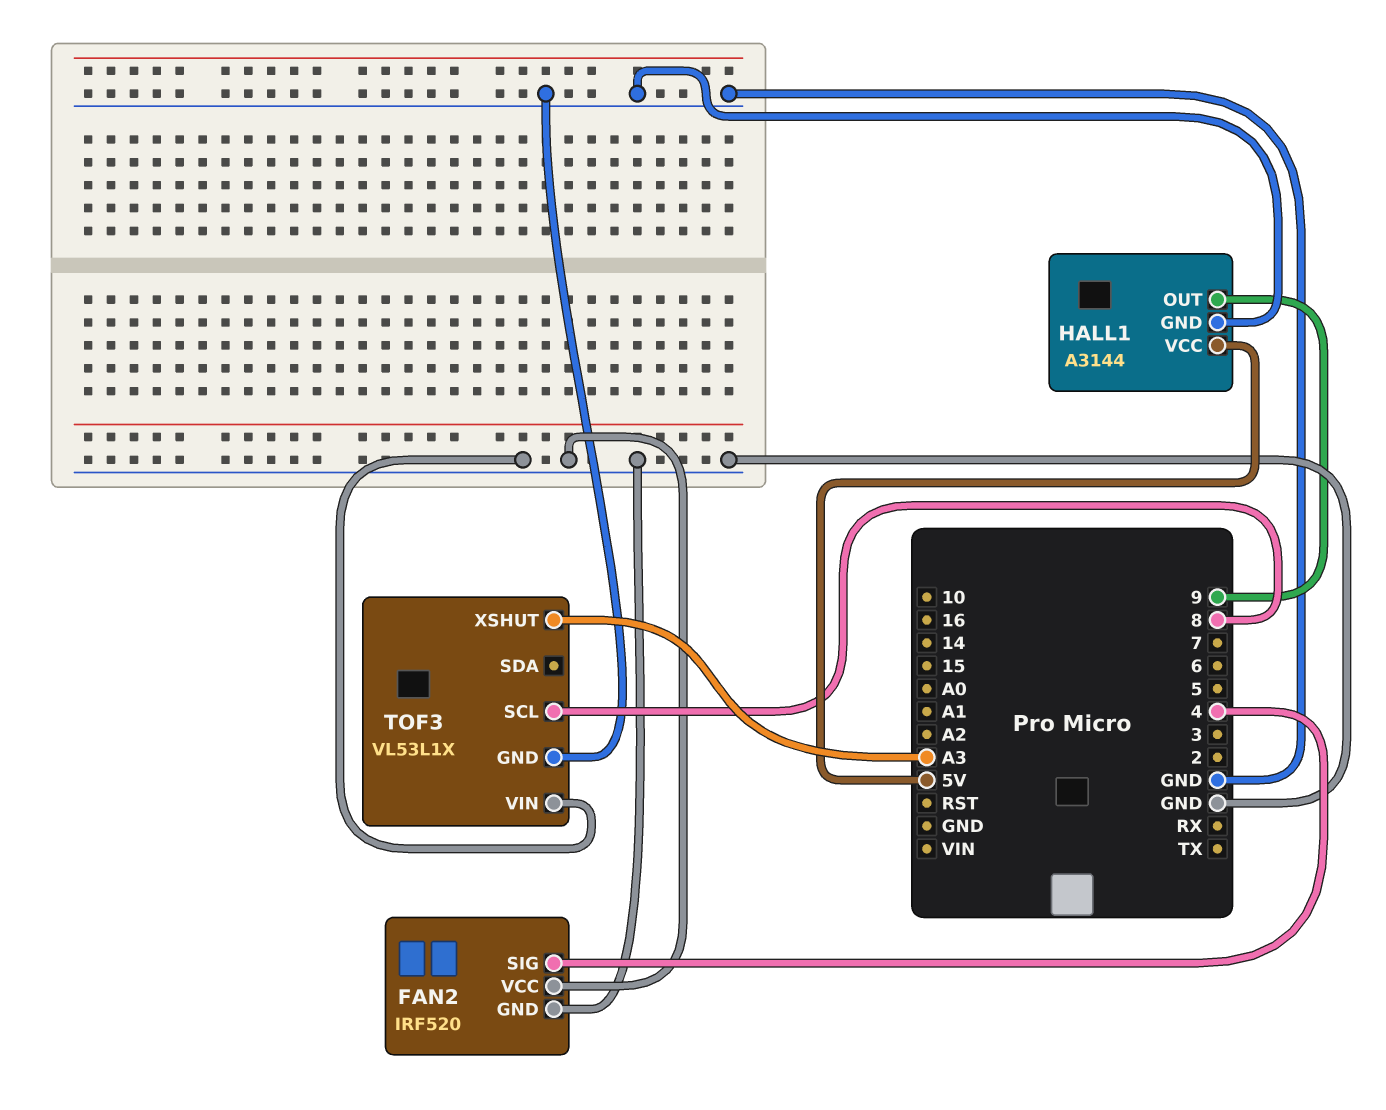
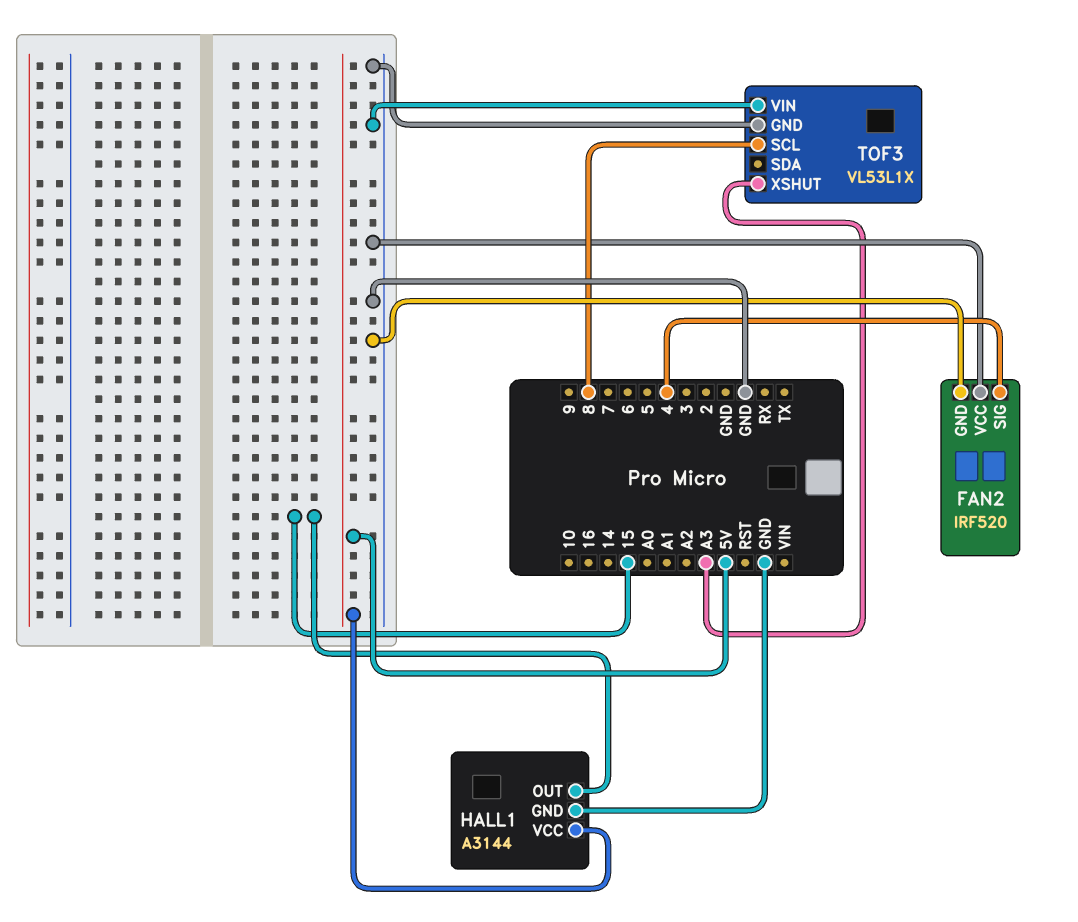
HALL1 pin OUT: 9 -> 15

